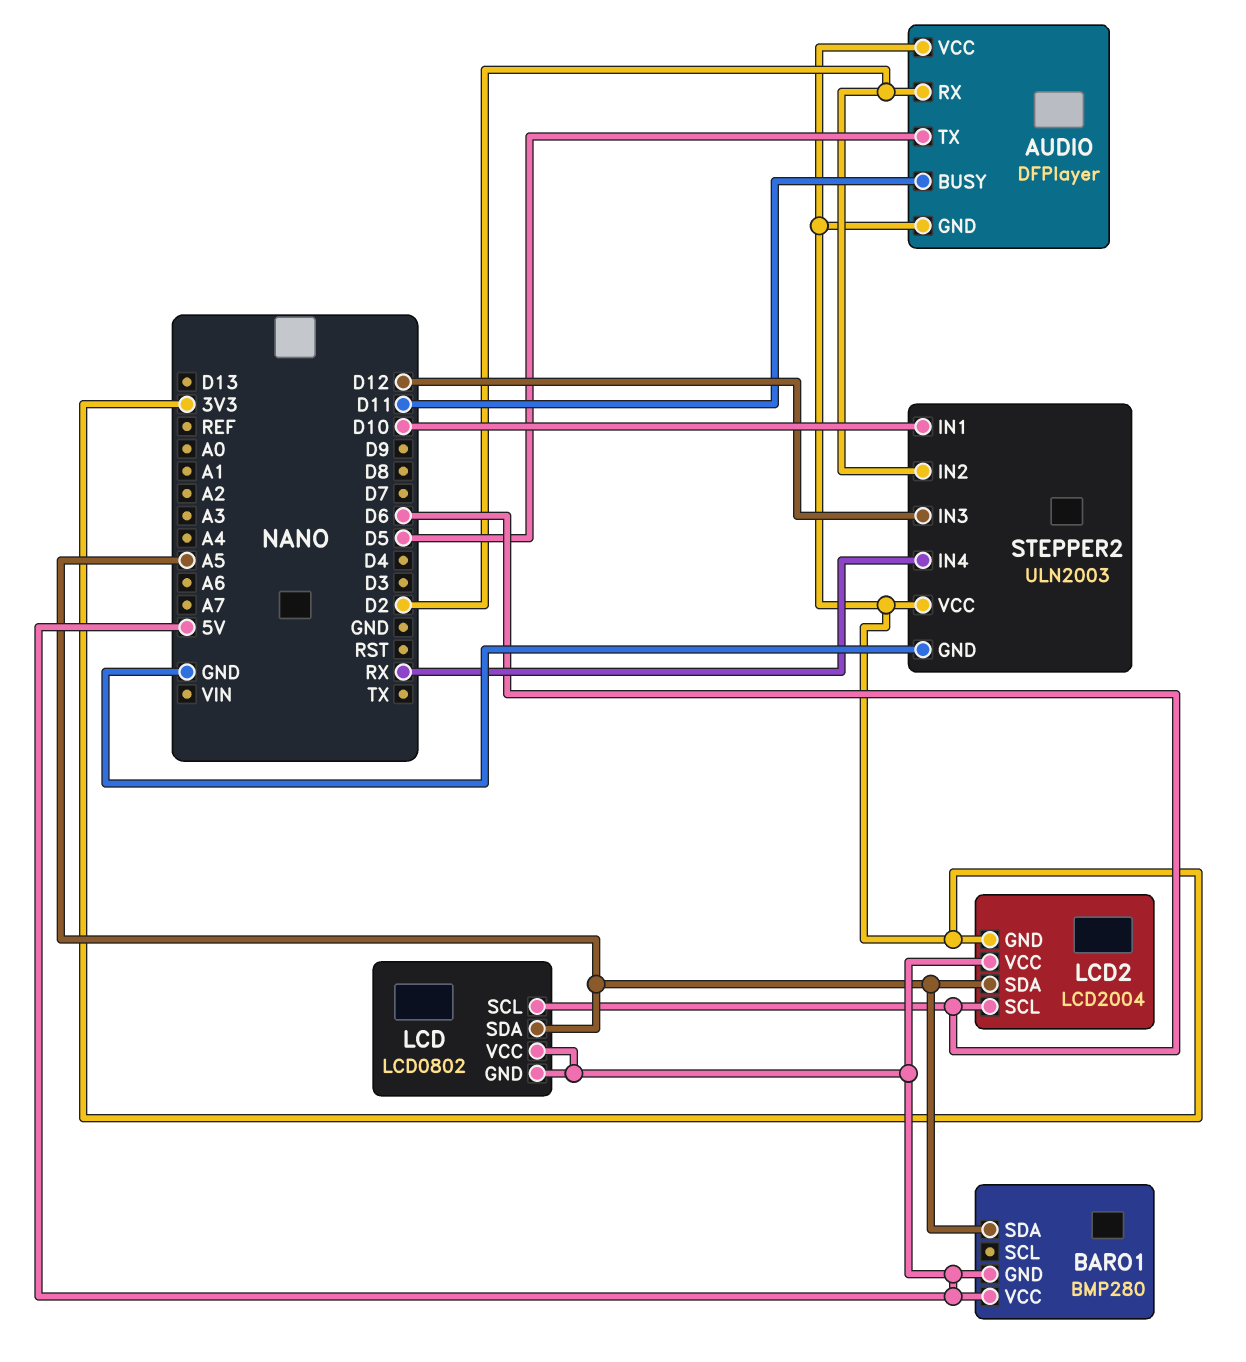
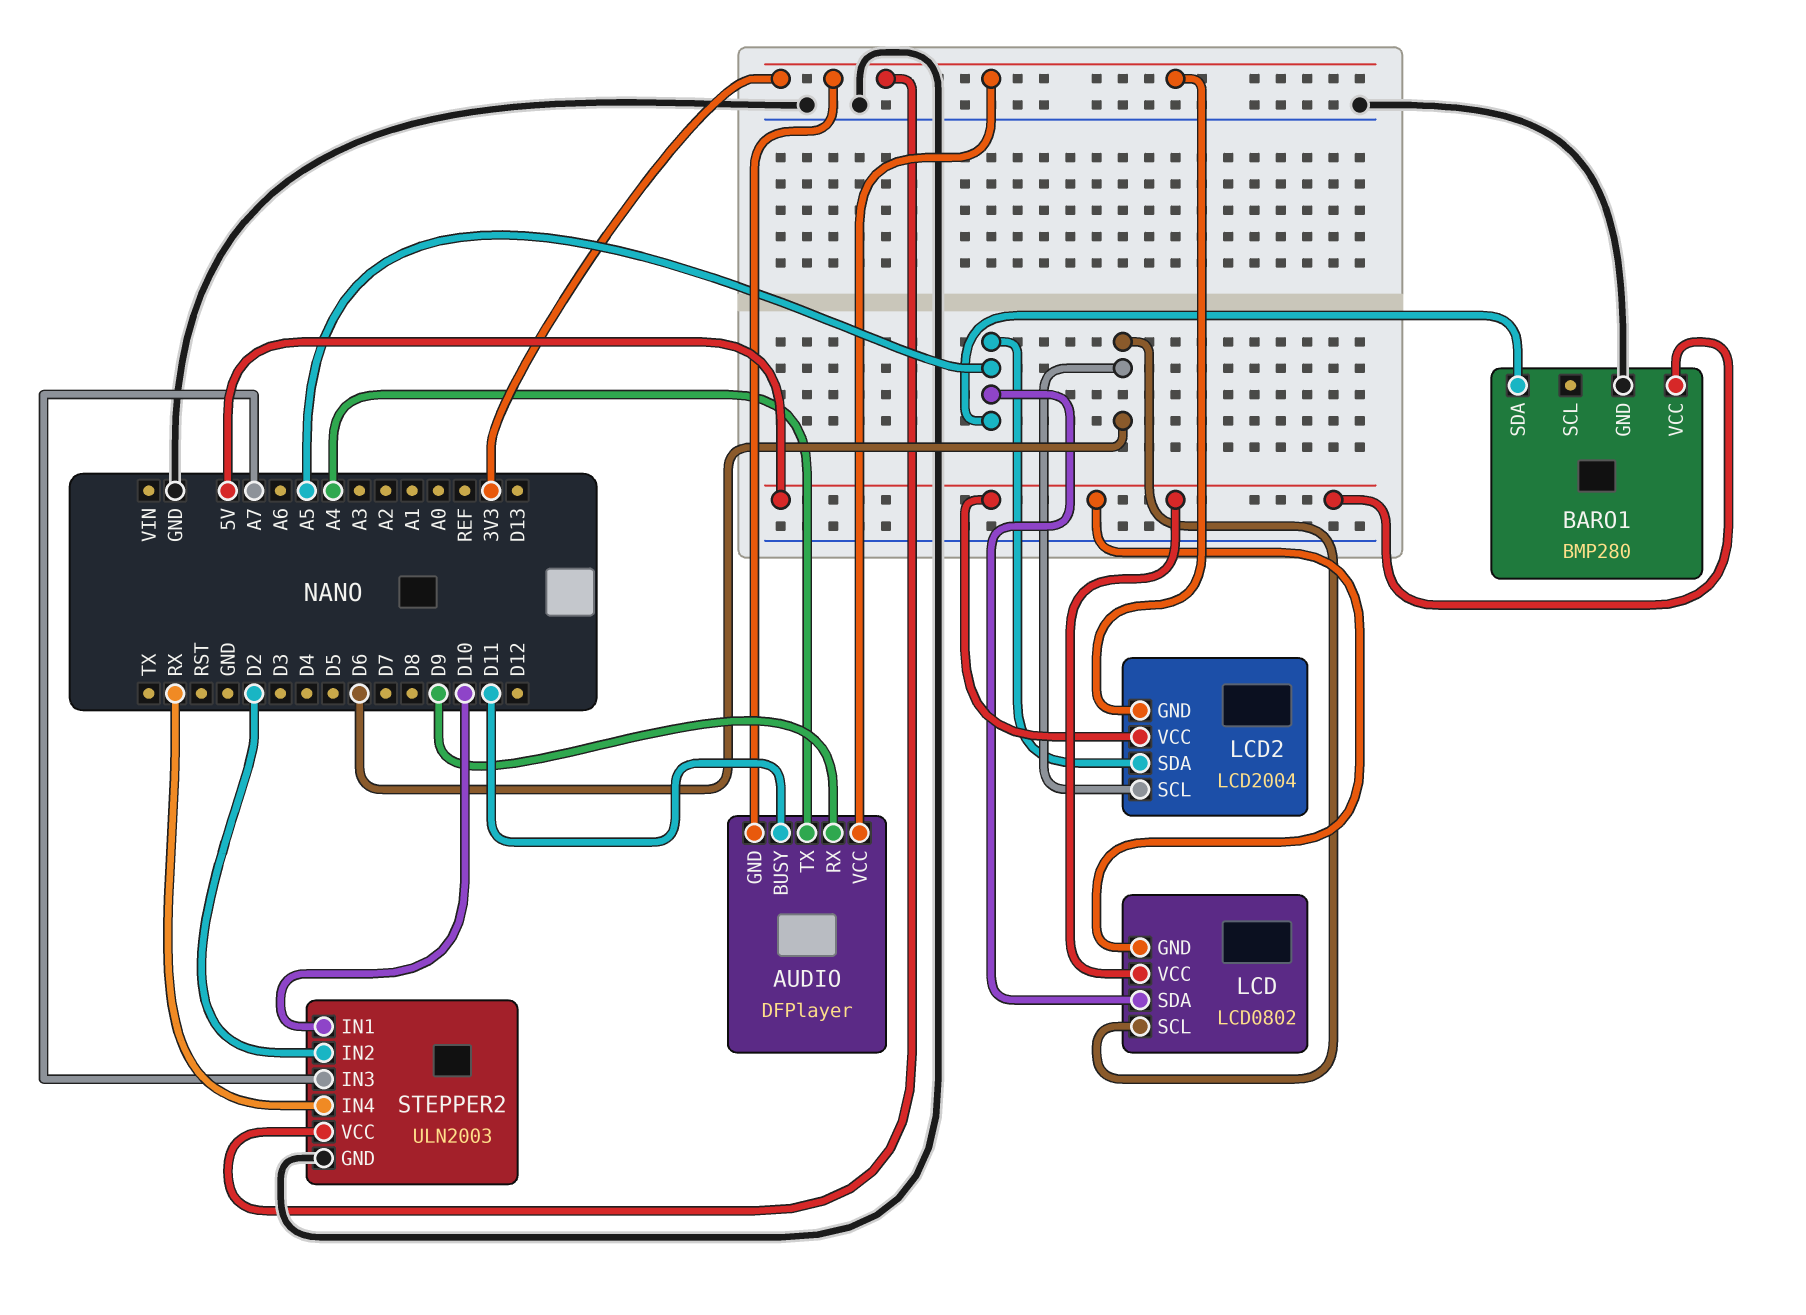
AUDIO pin RX: D2 -> D9
AUDIO pin TX: D5 -> A4
BARO1 pin GND: 5V -> GND
STEPPER2 pin IN3: D12 -> A7

